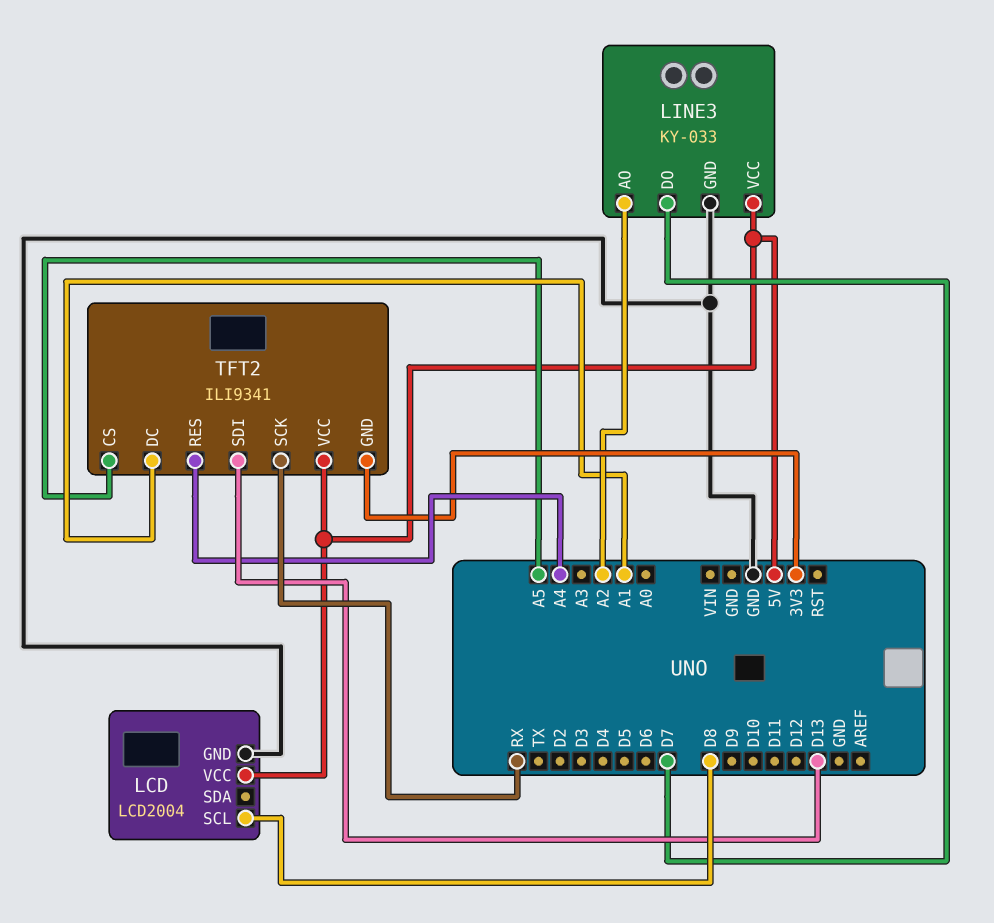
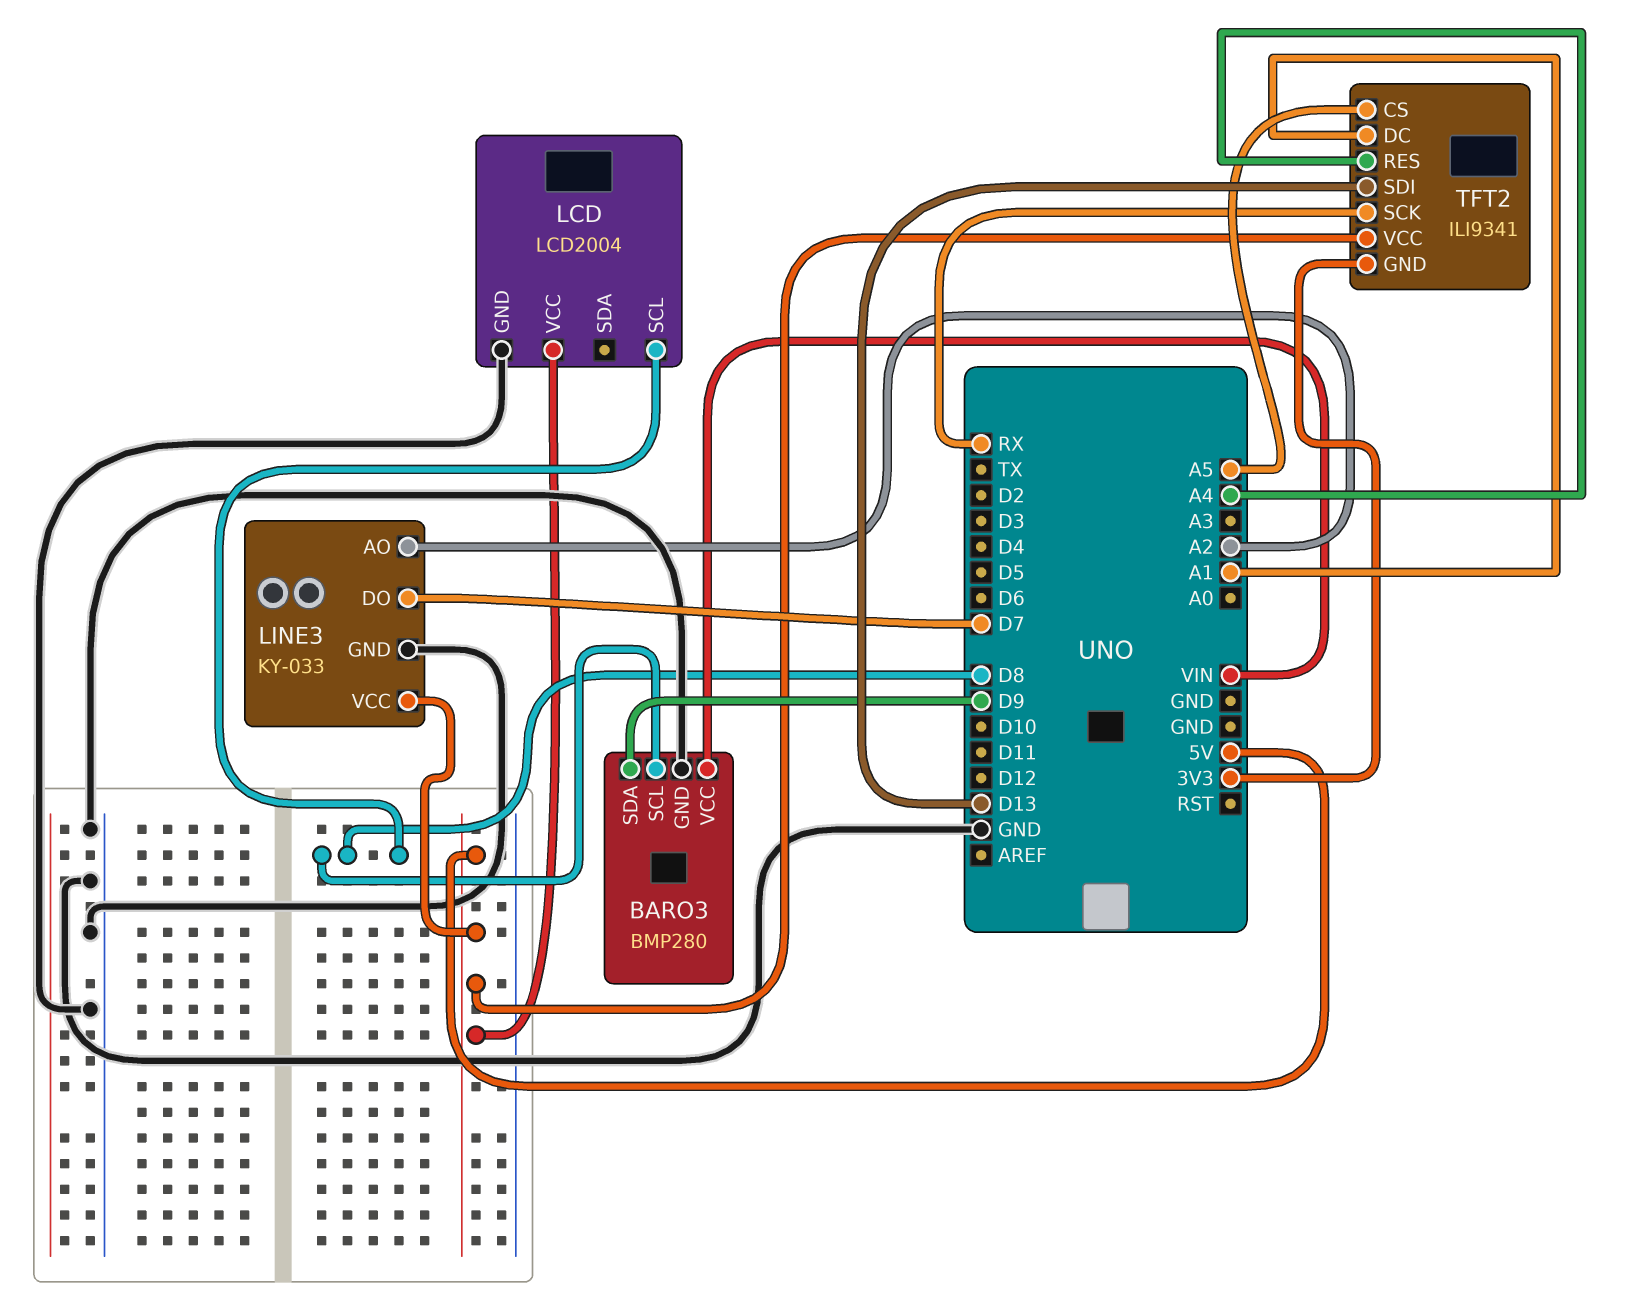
BARO3: none -> BMP280
BARO3 pin GND: none -> GND
BARO3 pin SCL: none -> D8
BARO3 pin SDA: none -> D9
BARO3 pin VCC: none -> VIN

